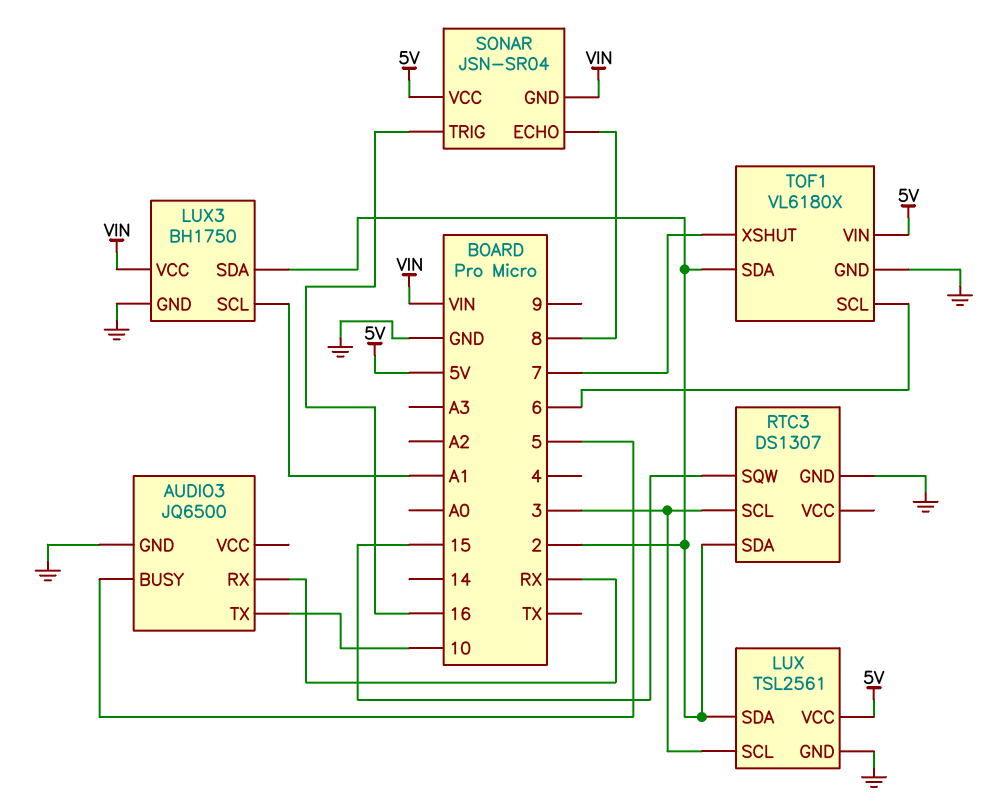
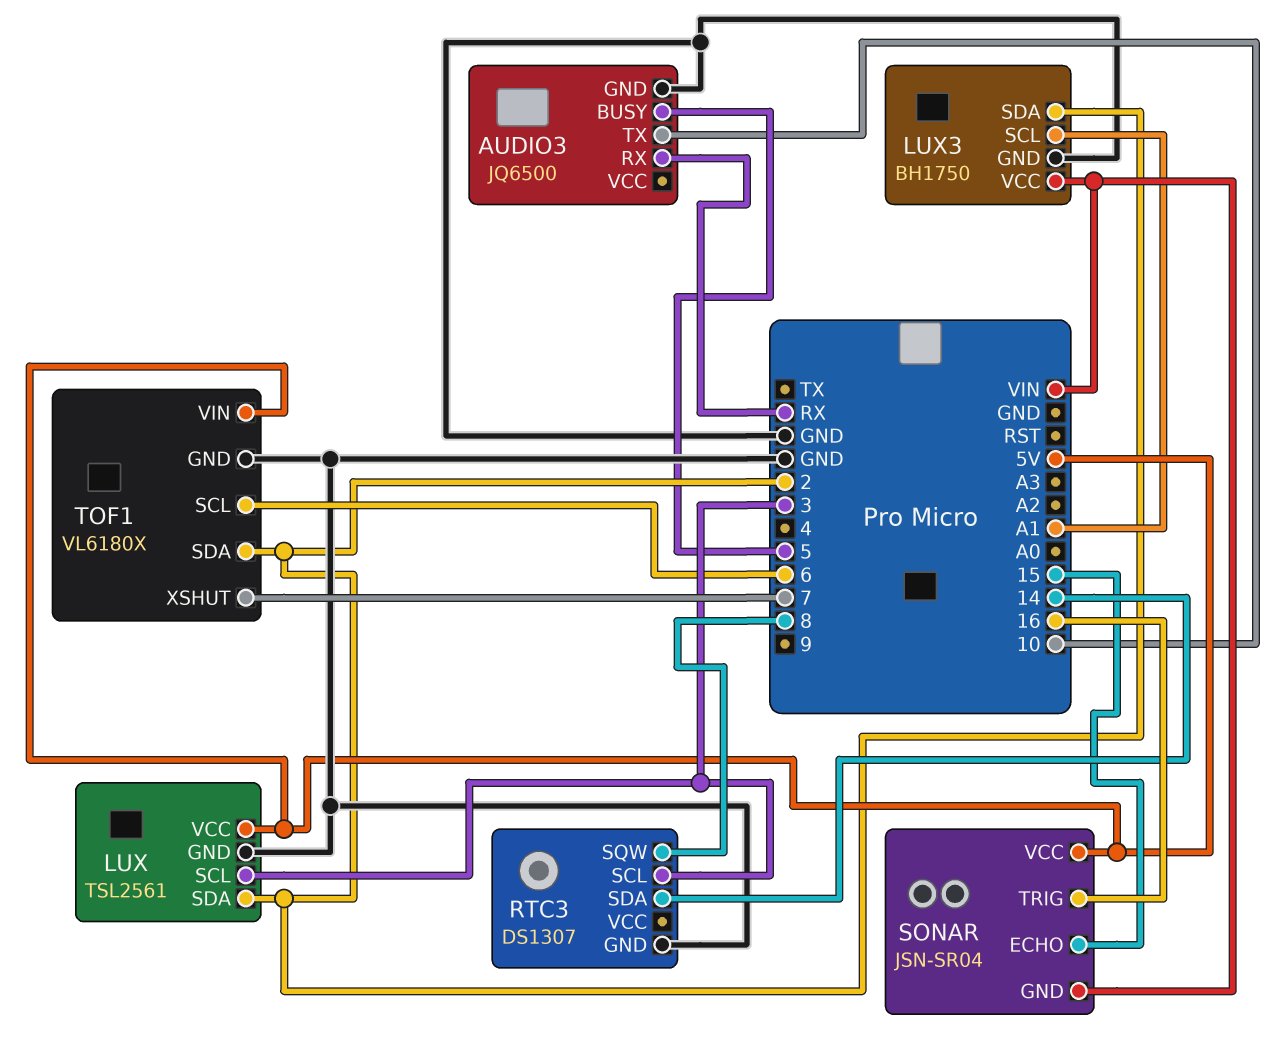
RTC3 pin SDA: 2 -> 14
RTC3 pin SQW: 15 -> 8
SONAR pin ECHO: 8 -> 15

